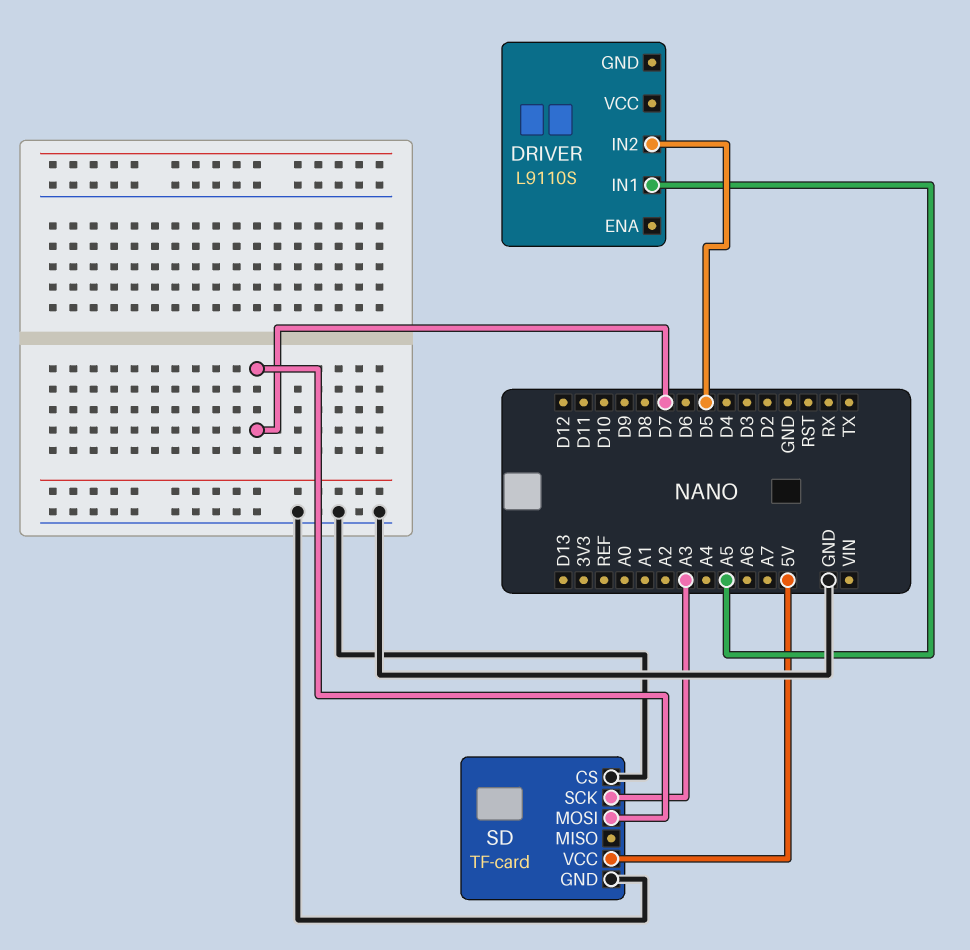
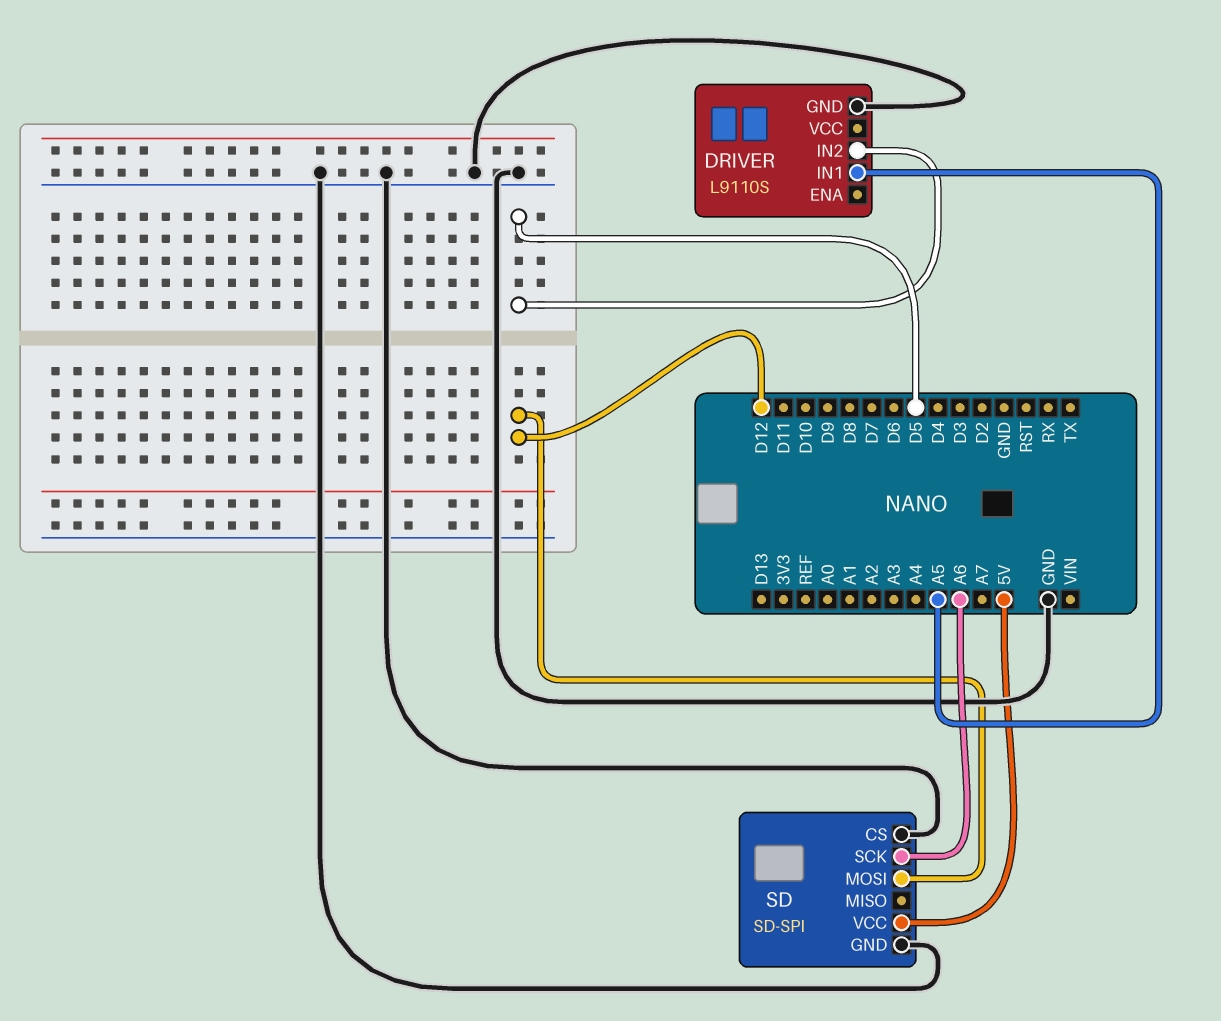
DRIVER pin GND: none -> GND
SD: TF-card -> SD-SPI
SD pin MOSI: D7 -> D12
SD pin SCK: A3 -> A6

